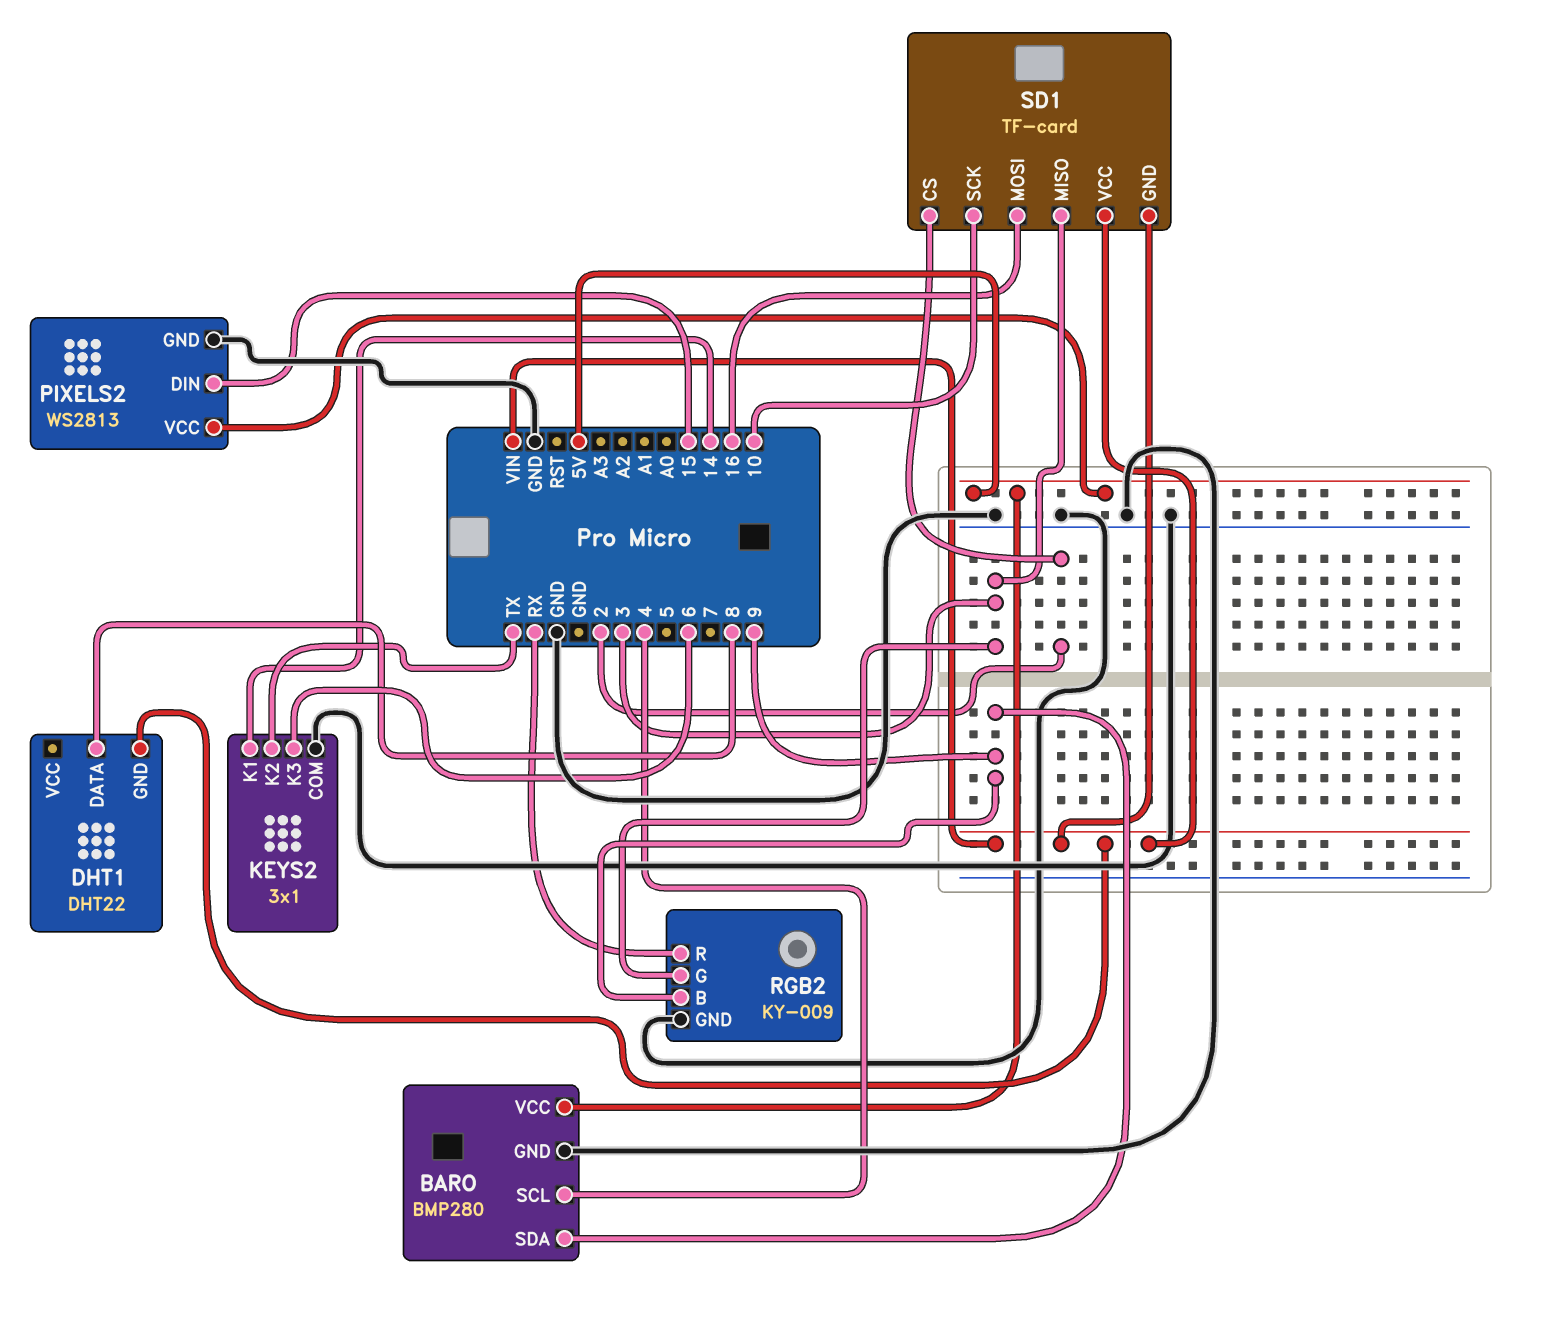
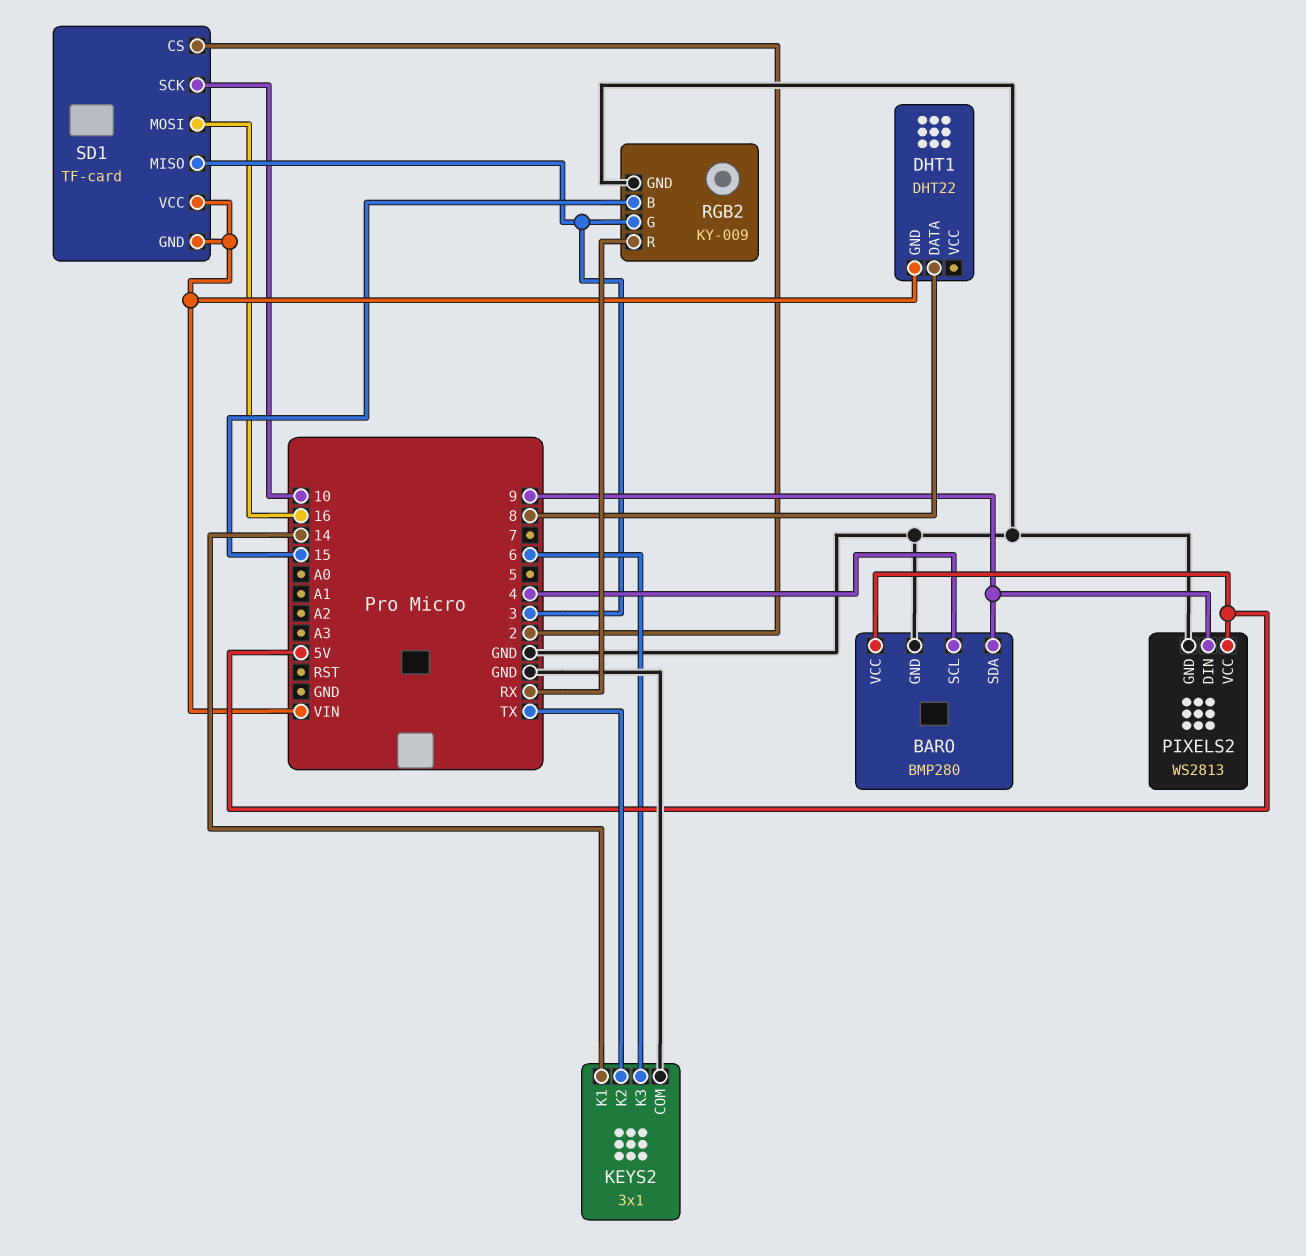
PIXELS2 pin DIN: 15 -> 9
RGB2 pin B: 9 -> 15

